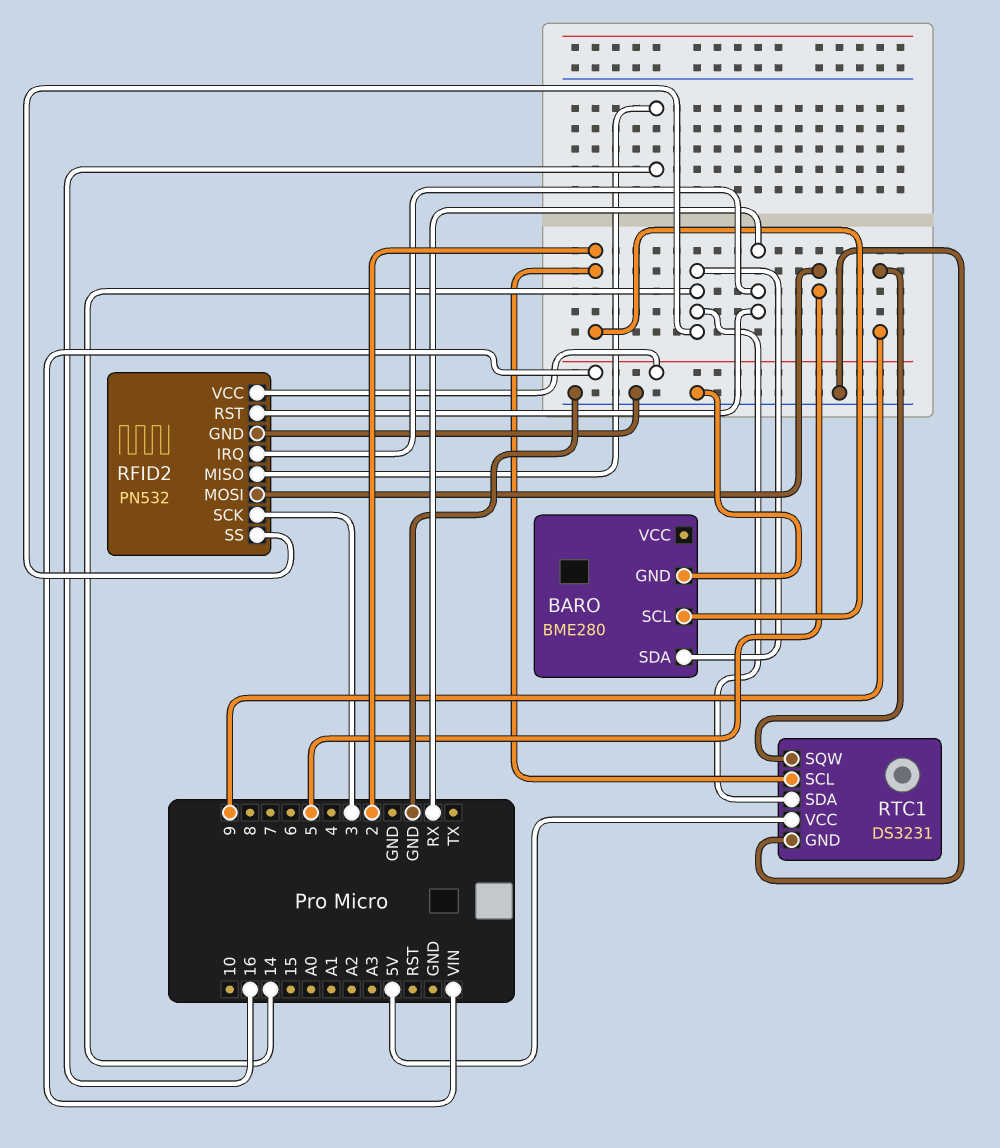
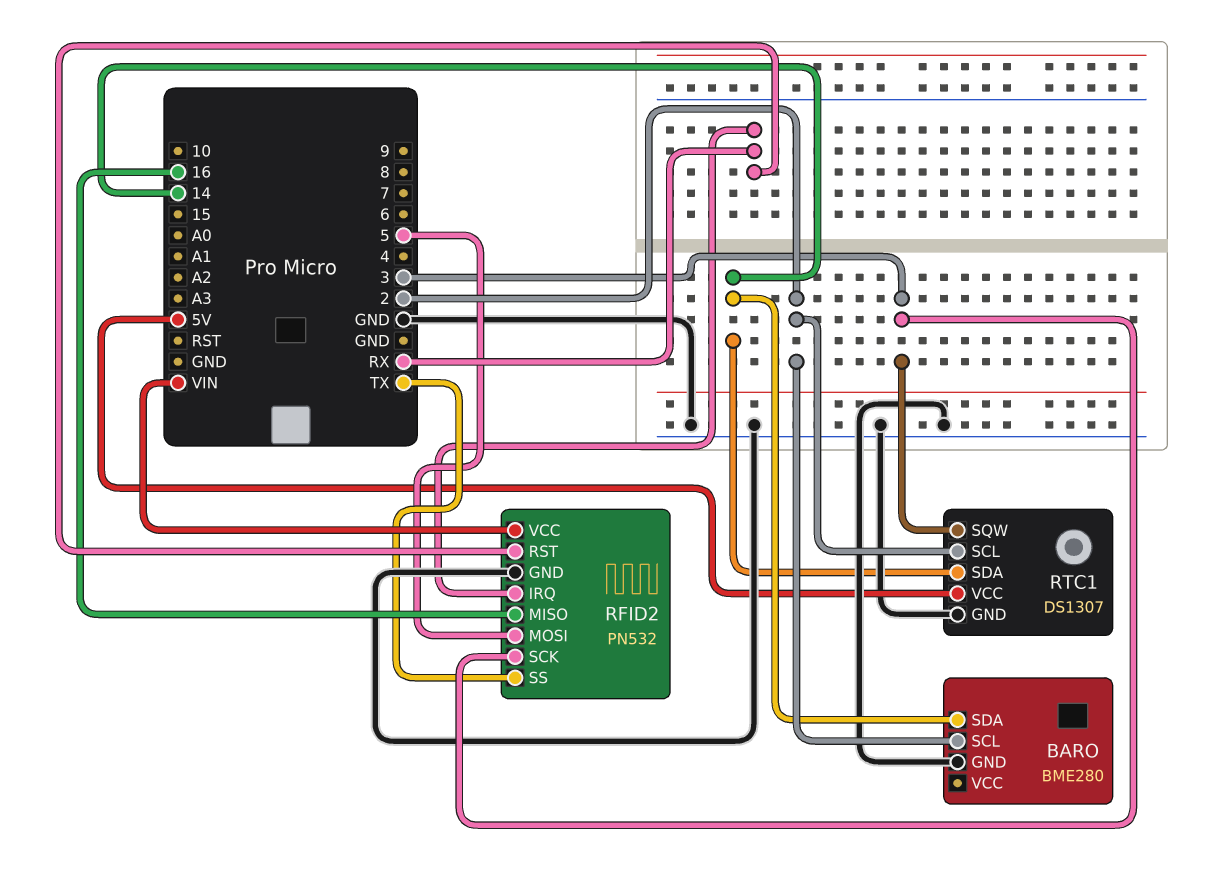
RFID2 pin SS: 14 -> TX
RTC1: DS3231 -> DS1307
RTC1 pin SQW: 9 -> 3

